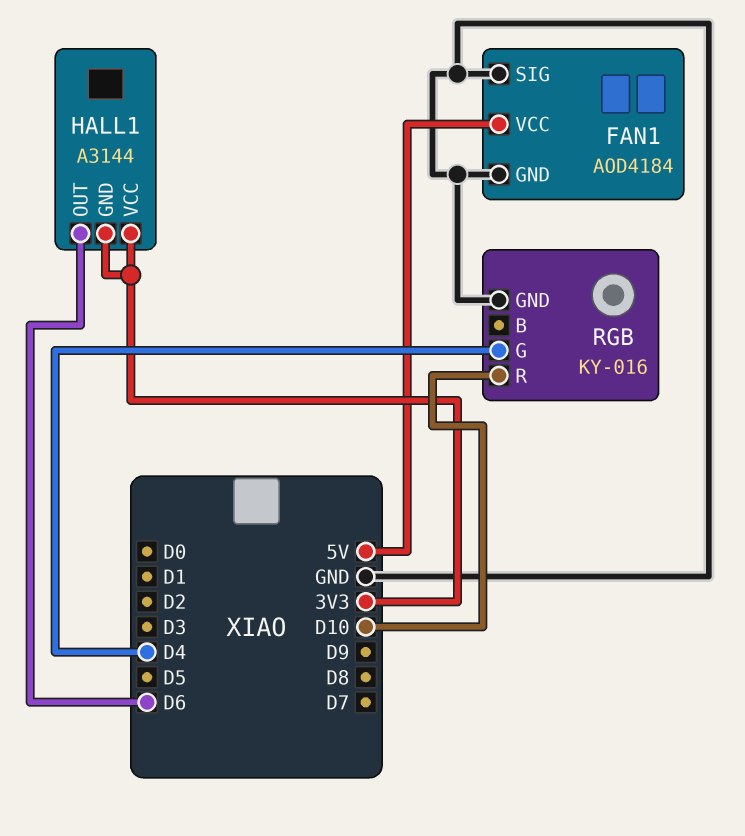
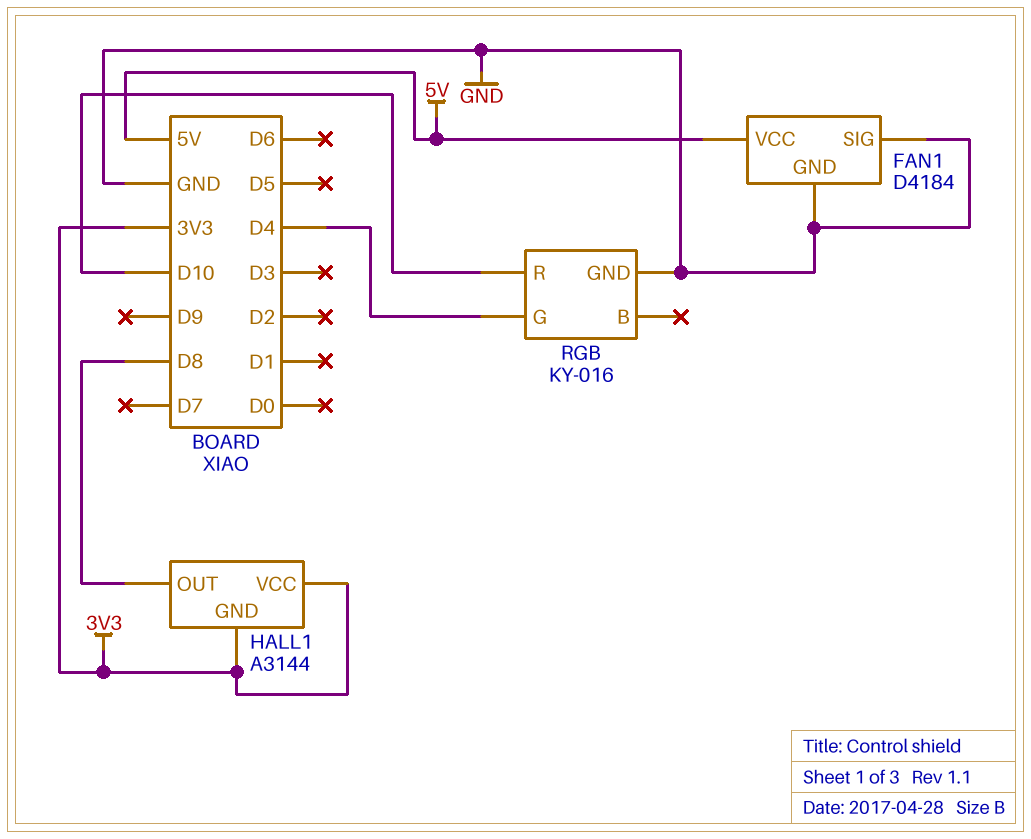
FAN1: AOD4184 -> D4184
HALL1 pin OUT: D6 -> D8

